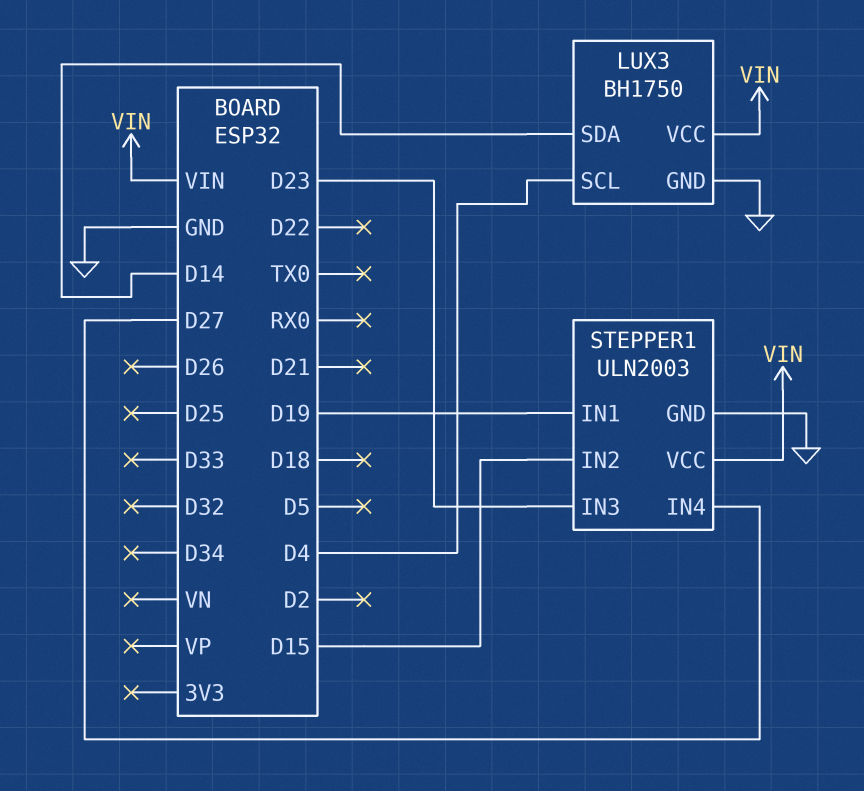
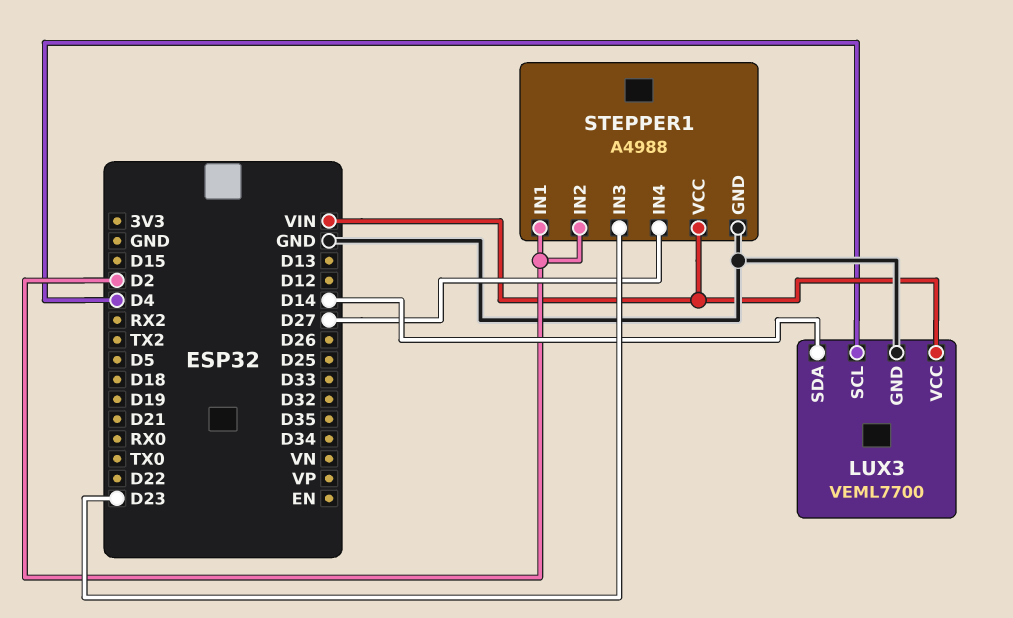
LUX3: BH1750 -> VEML7700
STEPPER1: ULN2003 -> A4988
STEPPER1 pin IN1: D19 -> D2
STEPPER1 pin IN2: D15 -> D2

